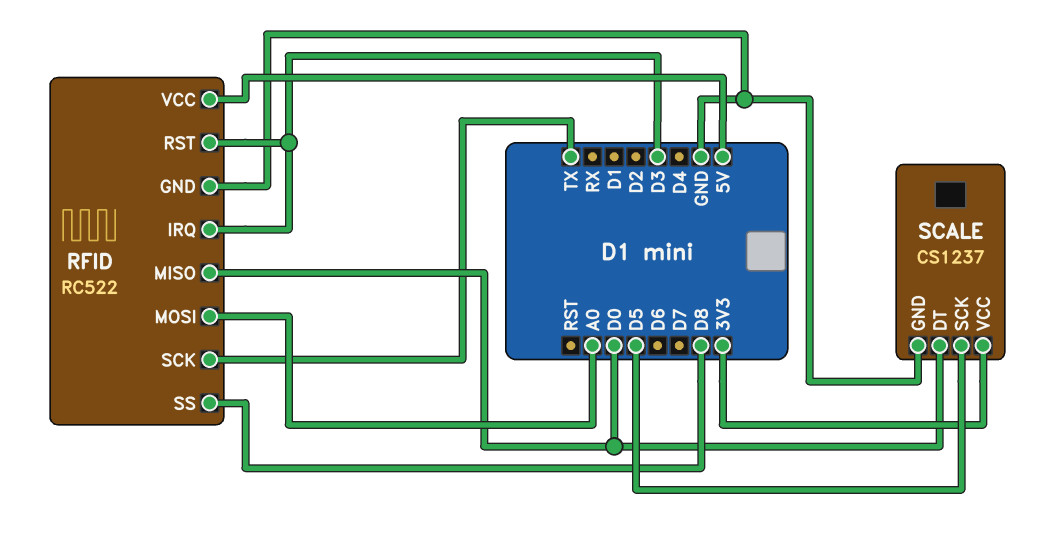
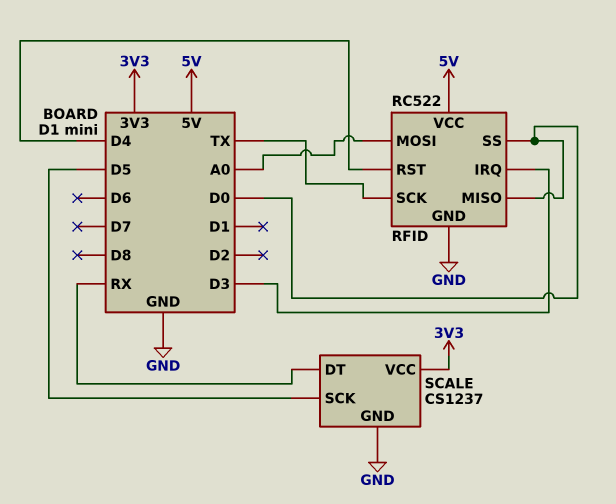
RFID pin RST: D3 -> D4
RFID pin SS: D8 -> D0
SCALE pin DT: D0 -> RX

